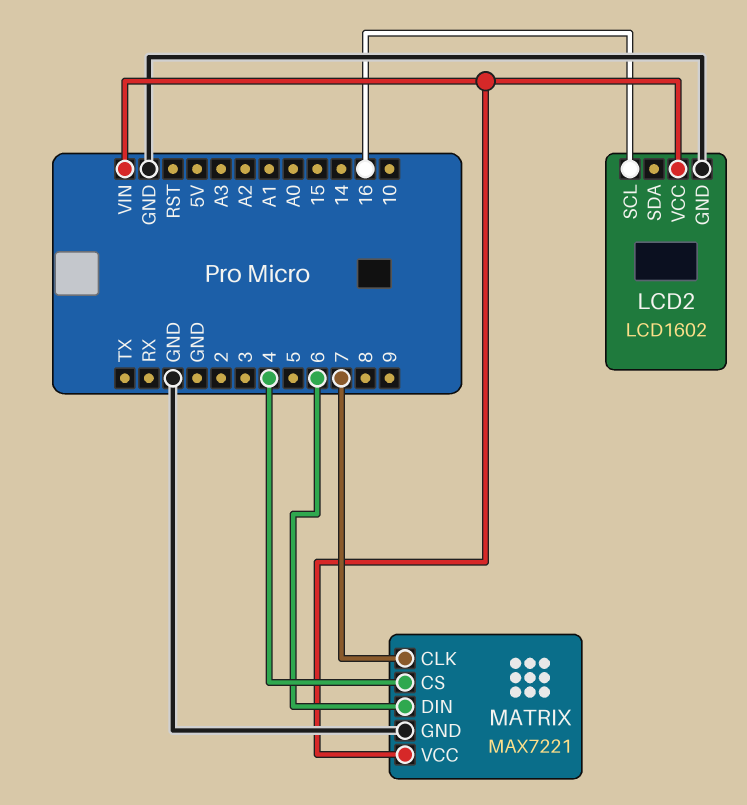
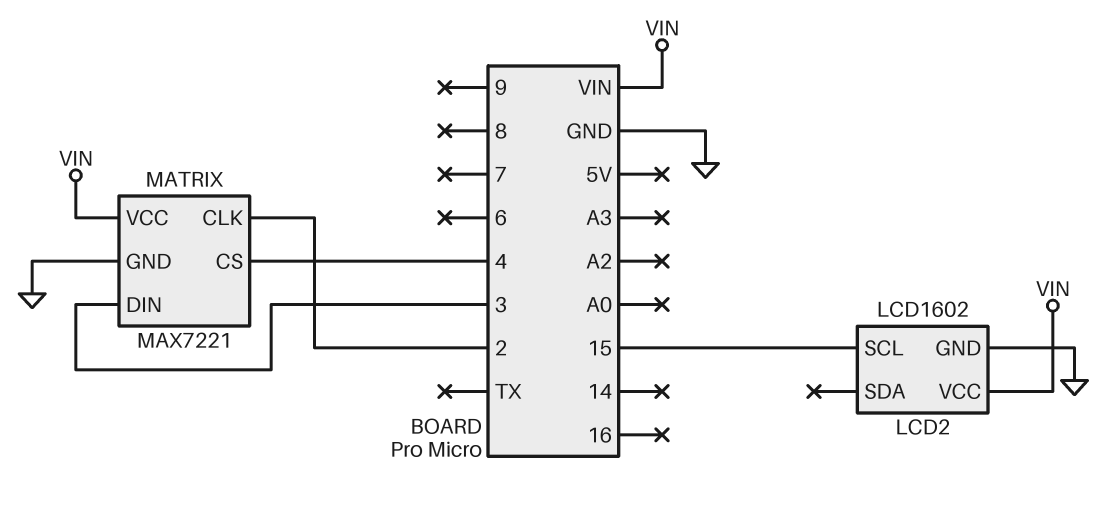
LCD2 pin SCL: 16 -> 15
MATRIX pin CLK: 7 -> 2
MATRIX pin DIN: 6 -> 3

